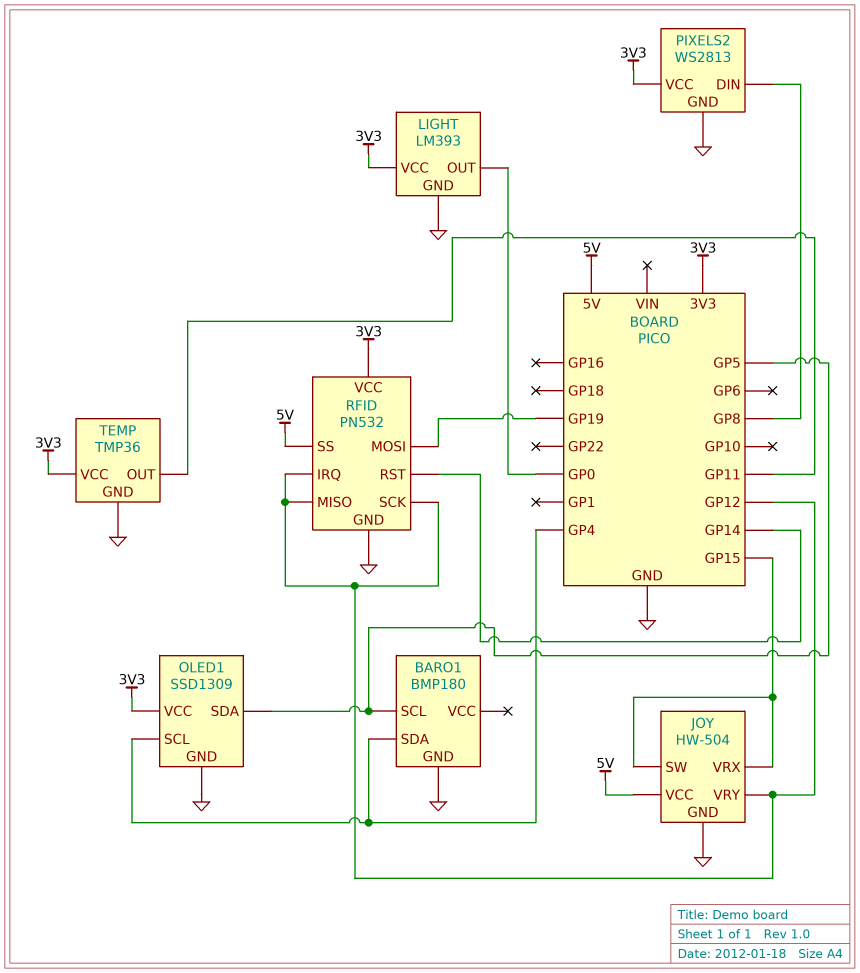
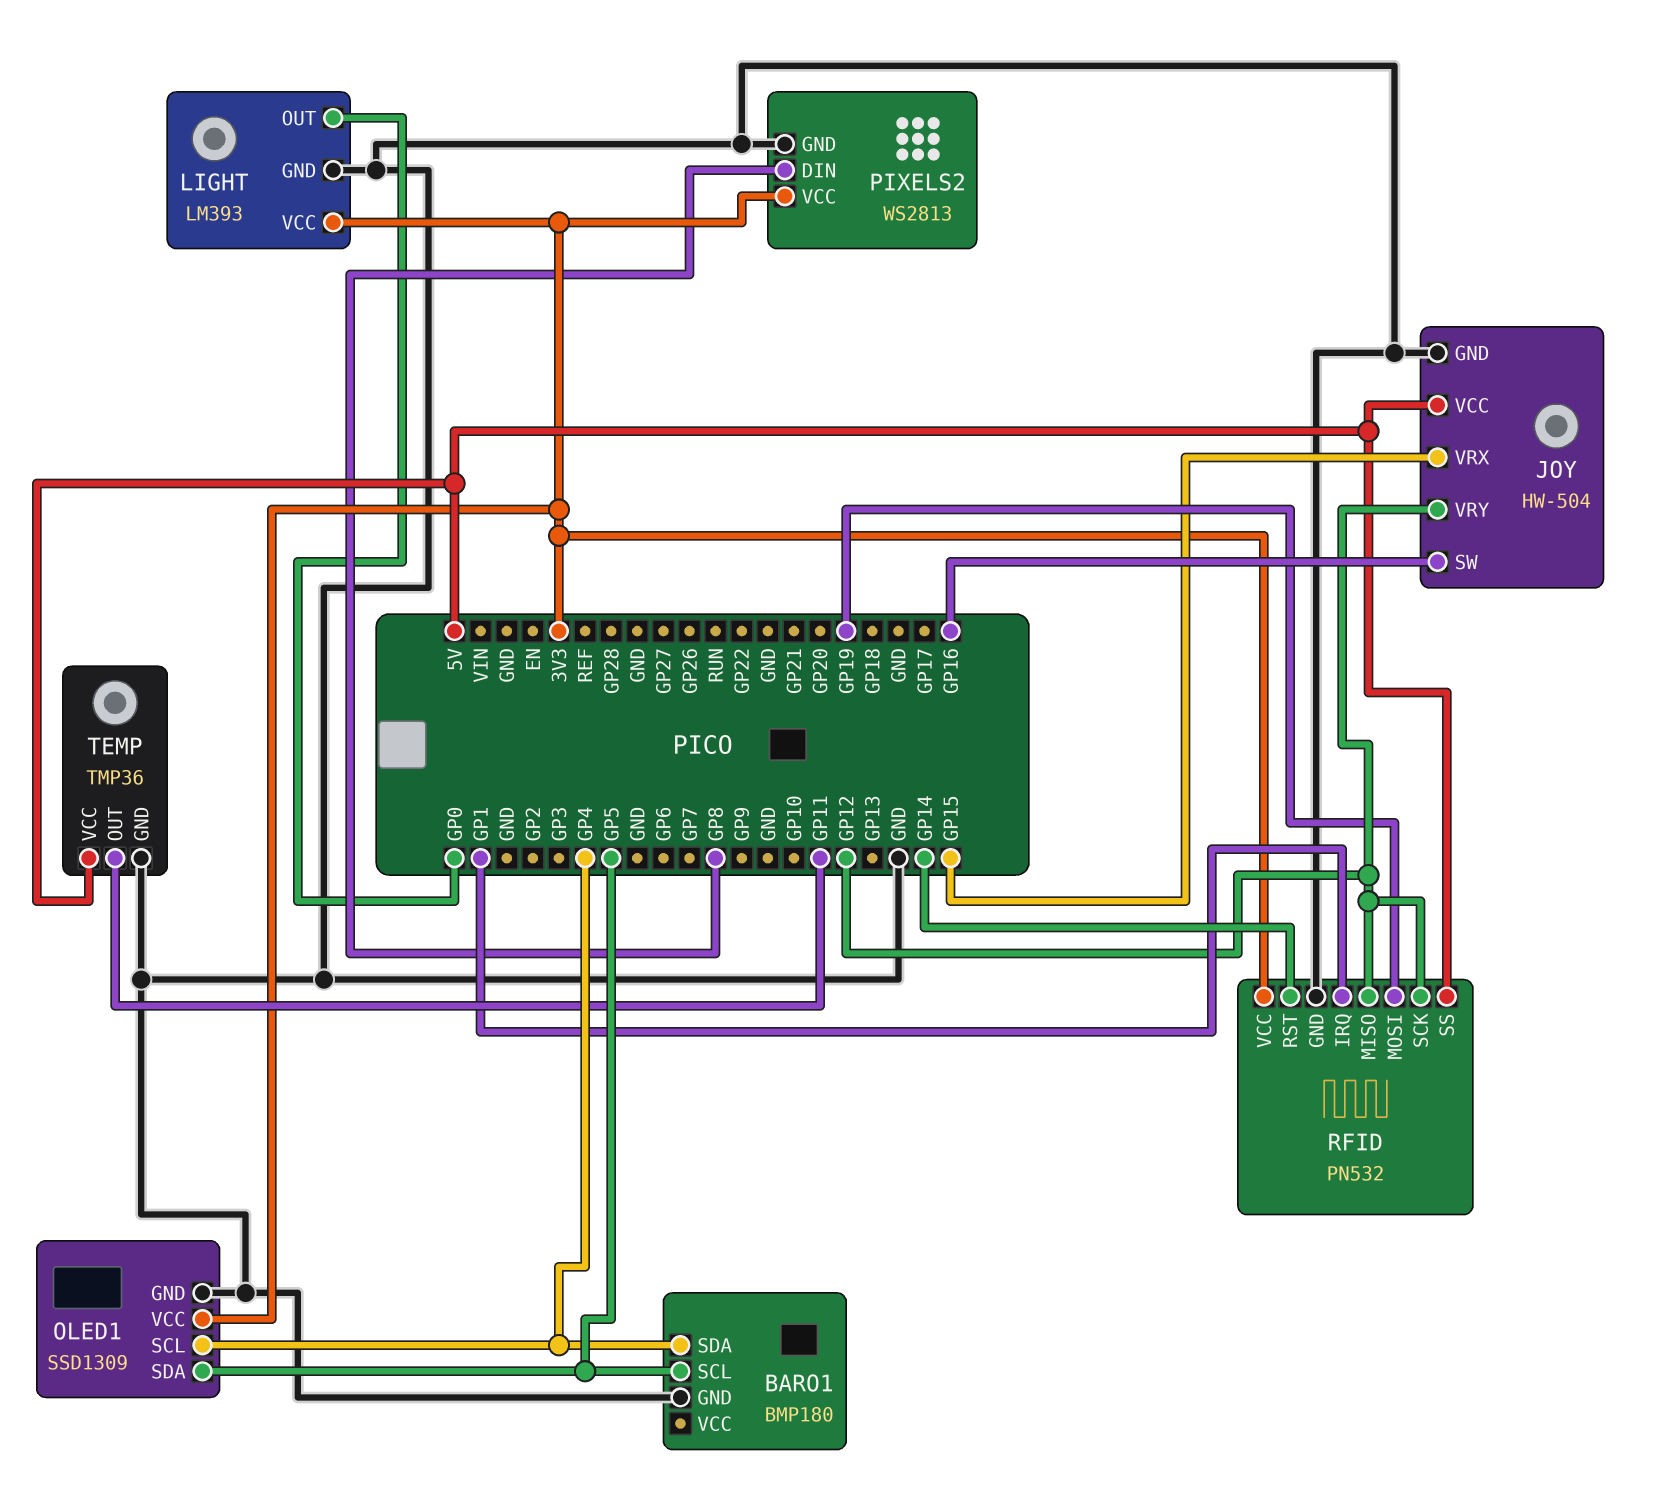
JOY pin SW: GP15 -> GP16
RFID pin IRQ: GP12 -> GP1
TEMP pin VCC: 3V3 -> 5V

